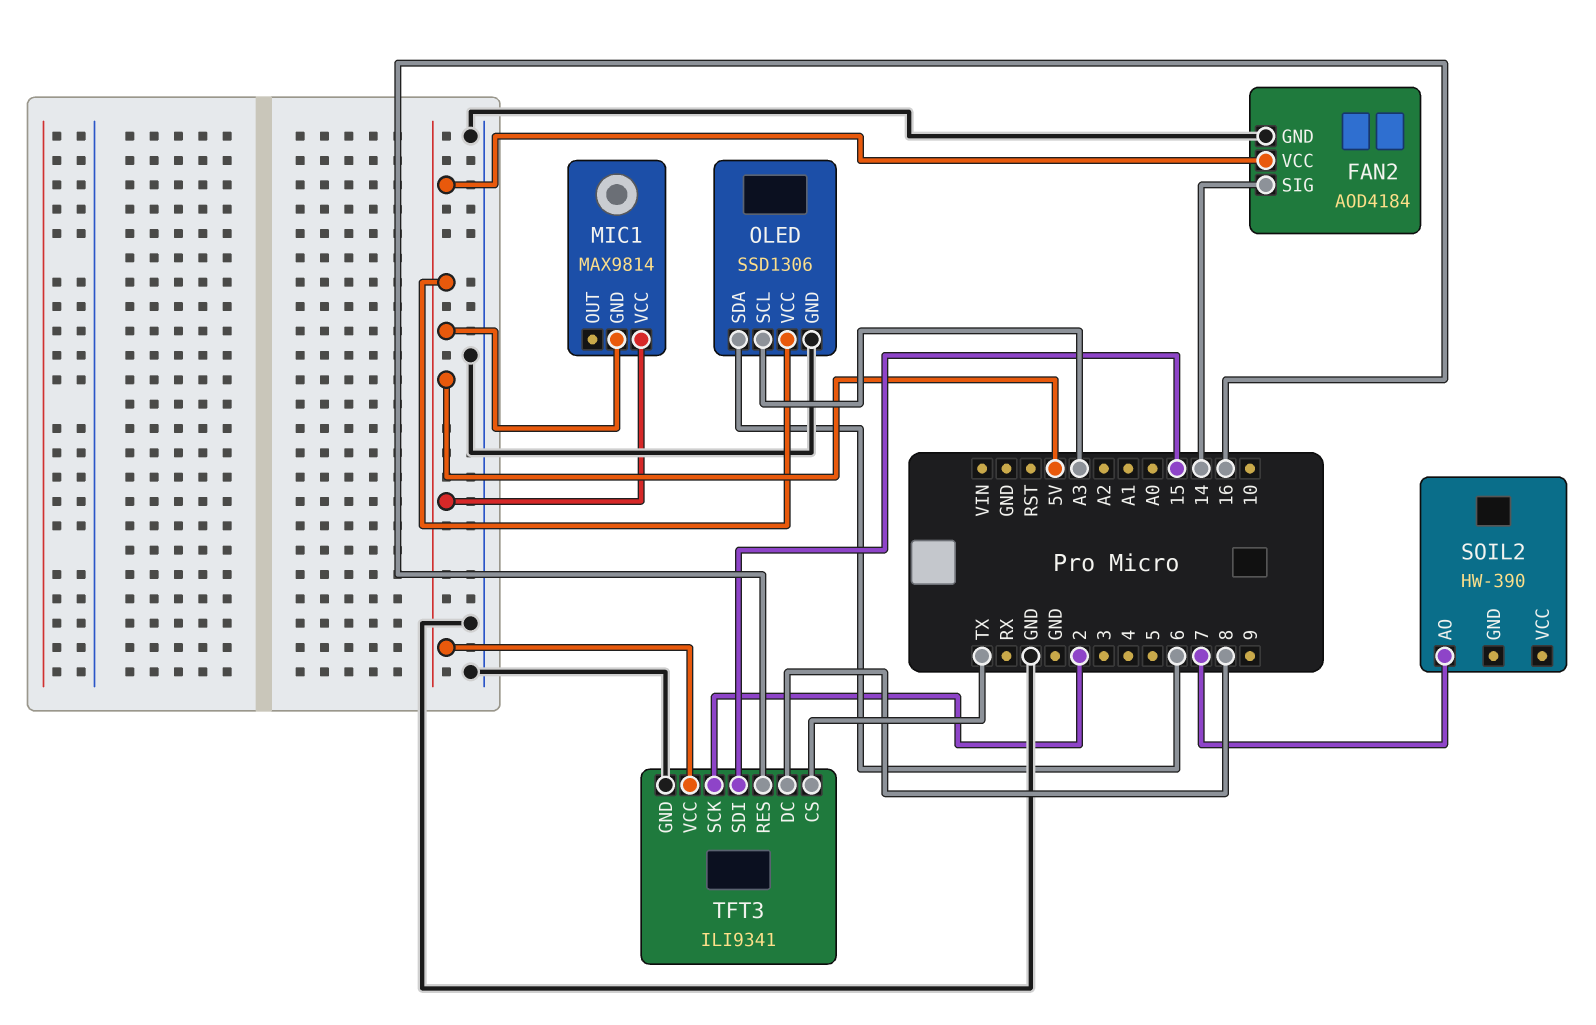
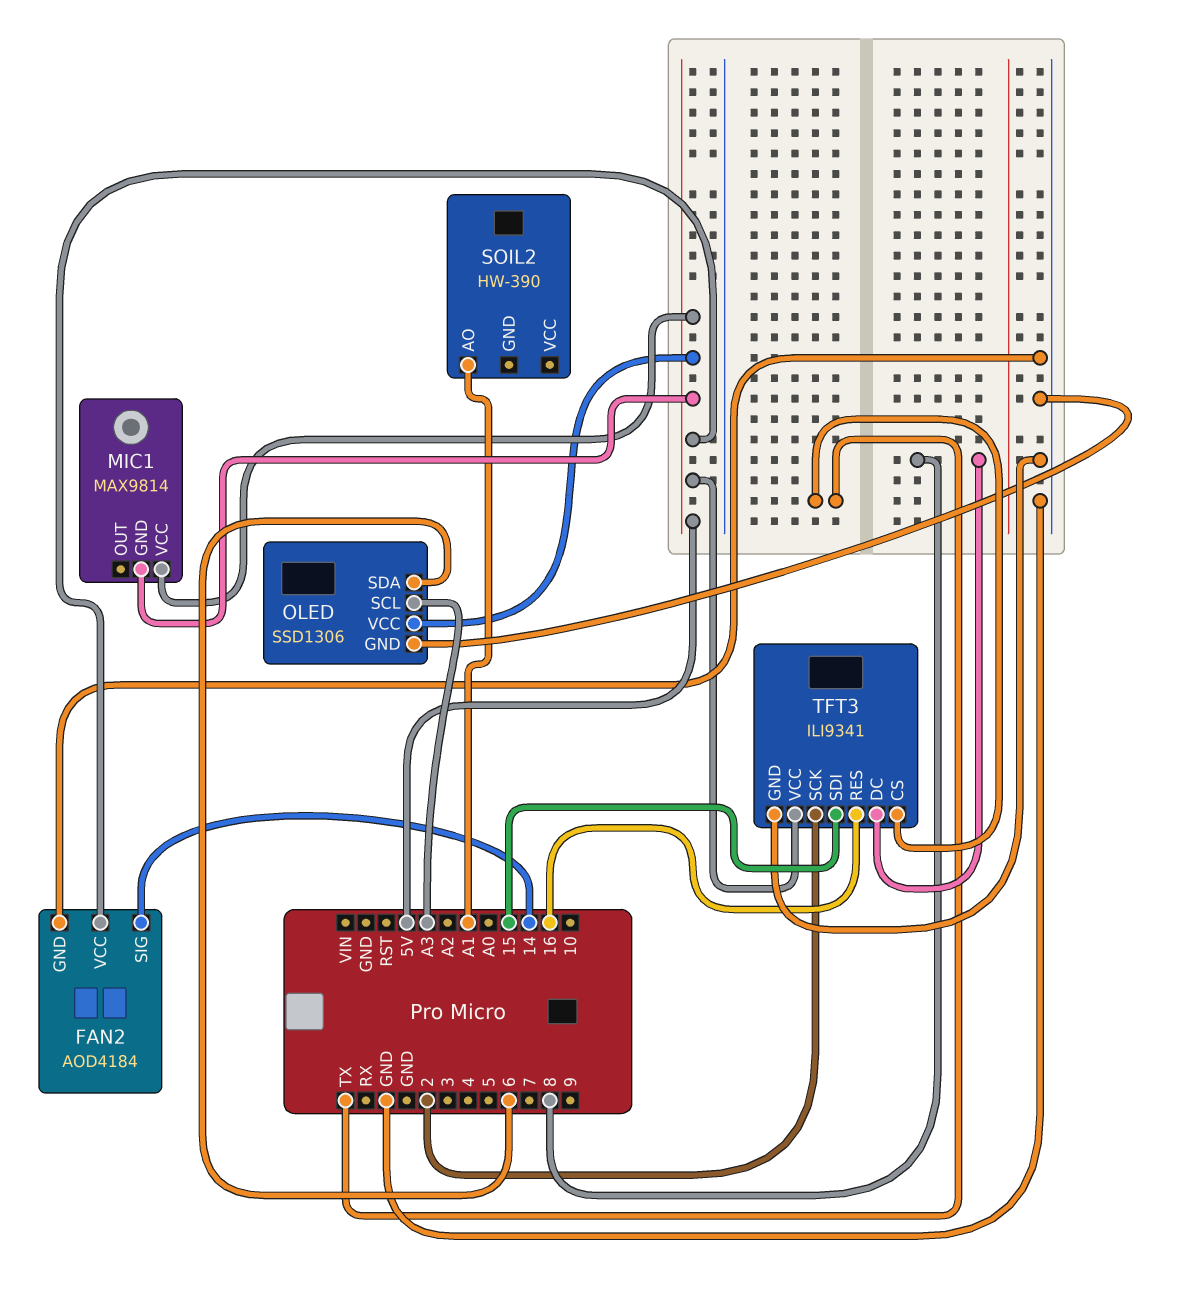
SOIL2 pin AO: 7 -> A1

